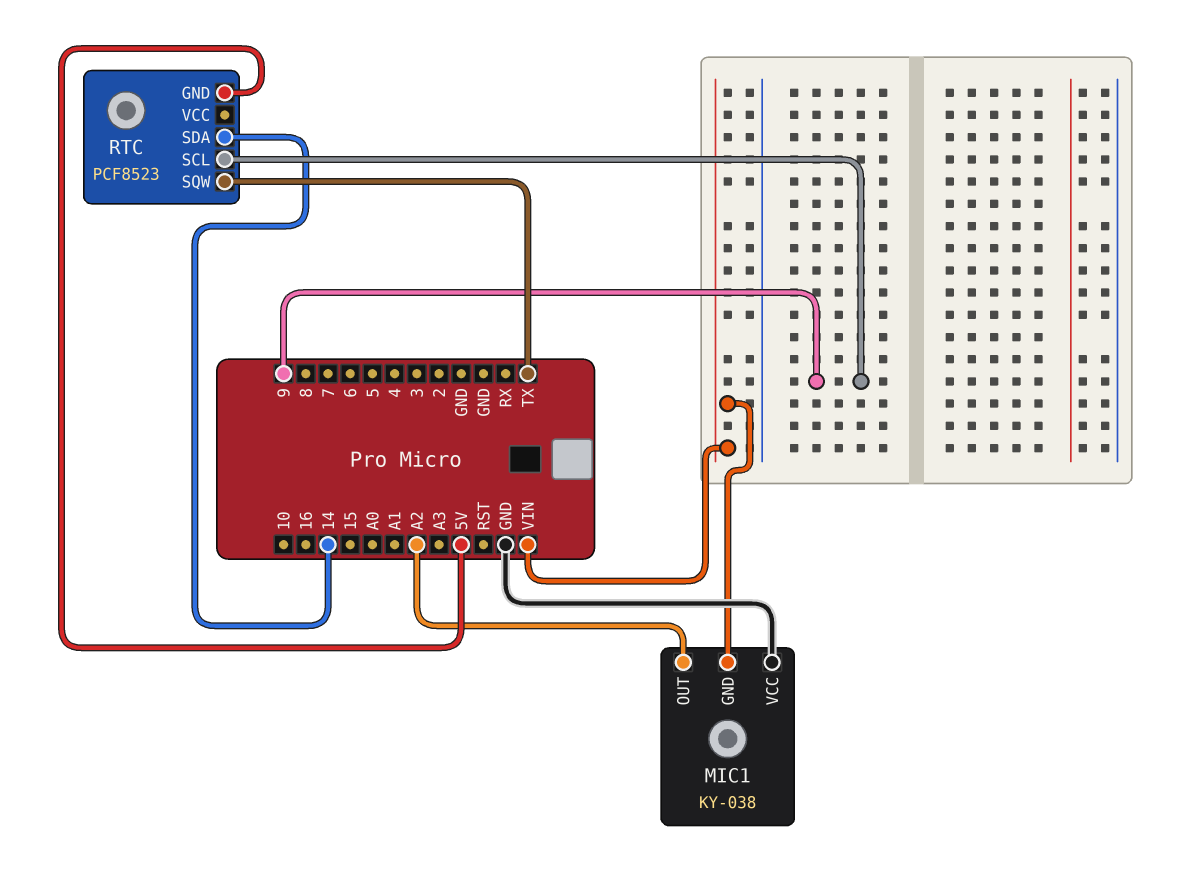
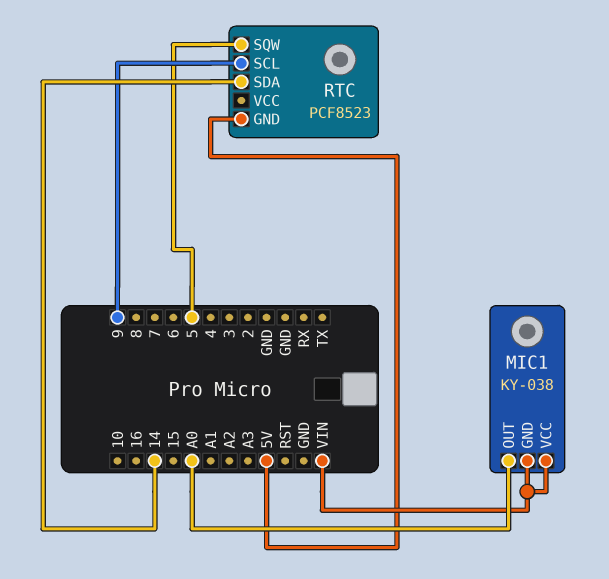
MIC1 pin OUT: A2 -> A0
MIC1 pin VCC: GND -> VIN
RTC pin SQW: TX -> 5

